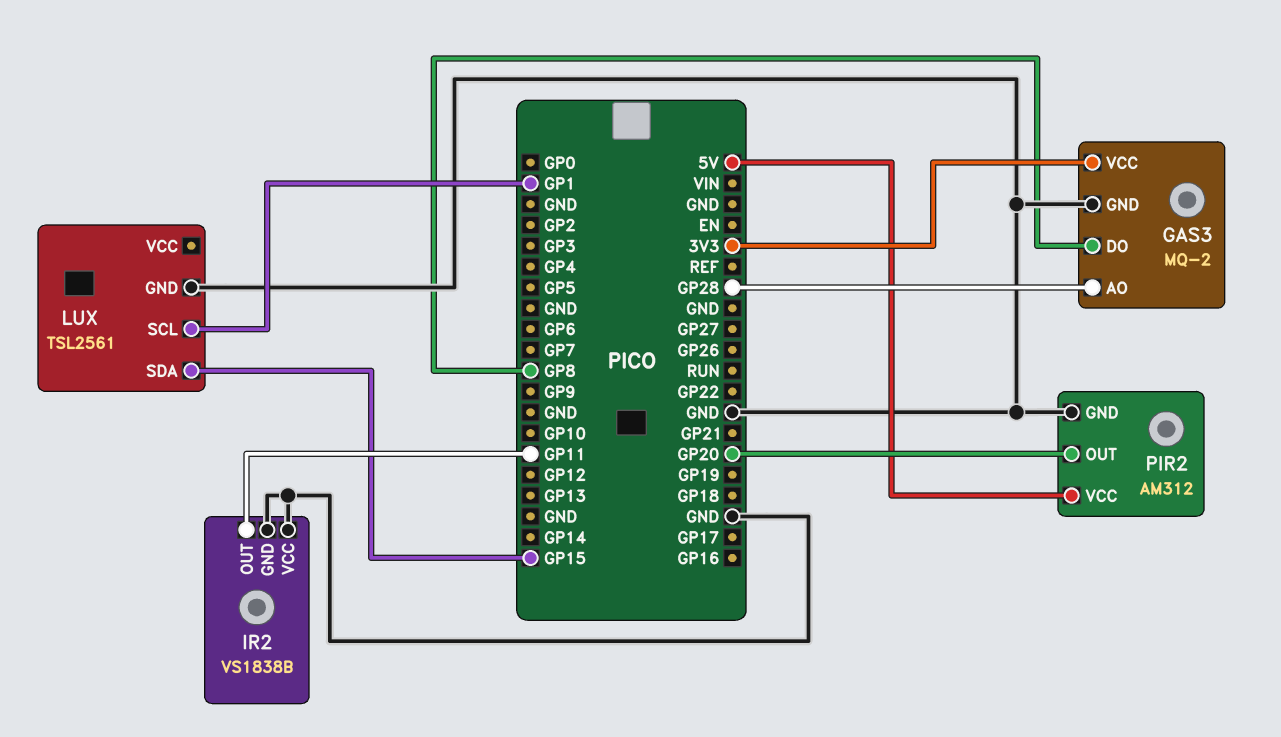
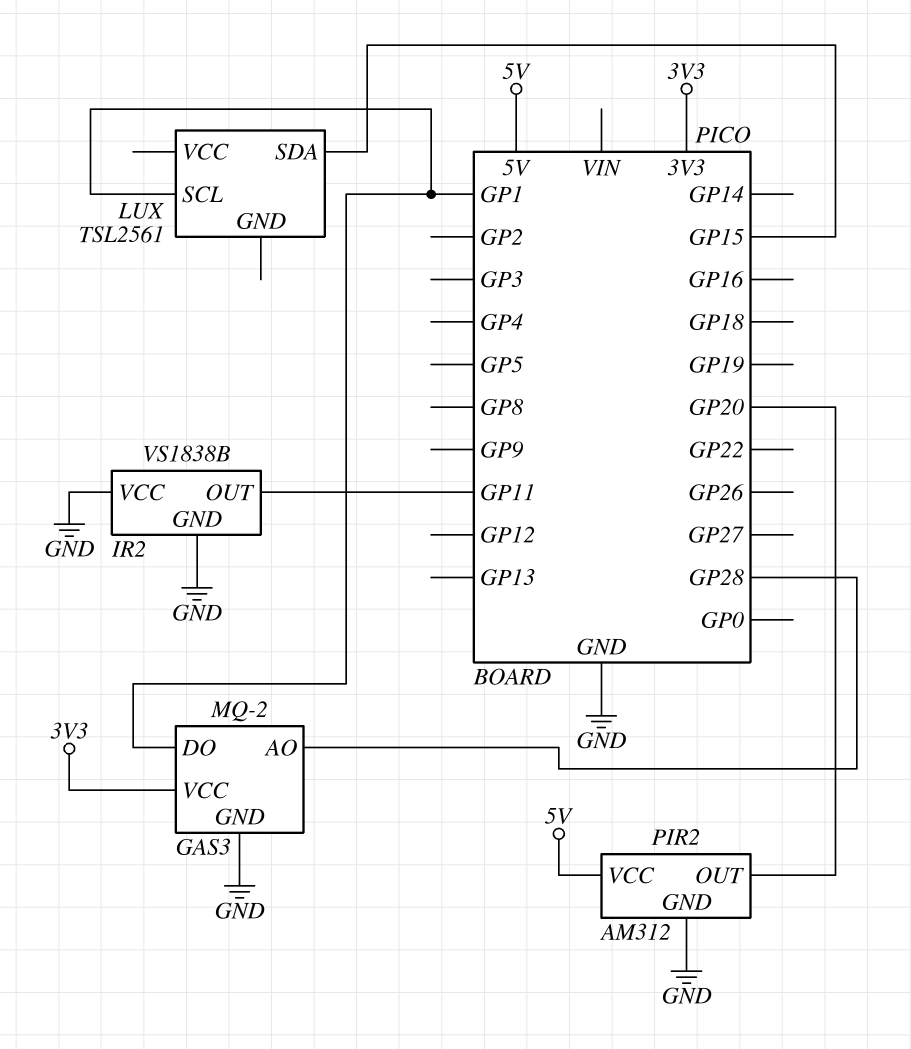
GAS3 pin DO: GP8 -> GP1
LUX pin GND: GND -> none

